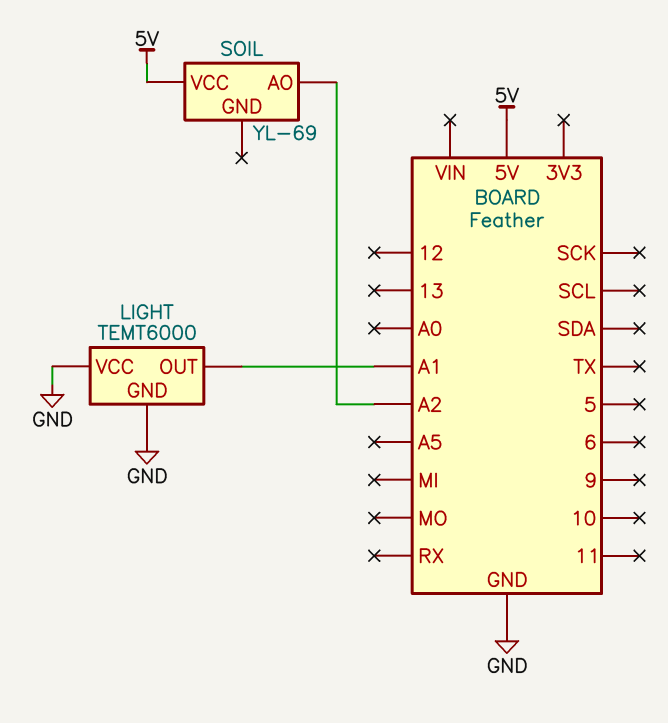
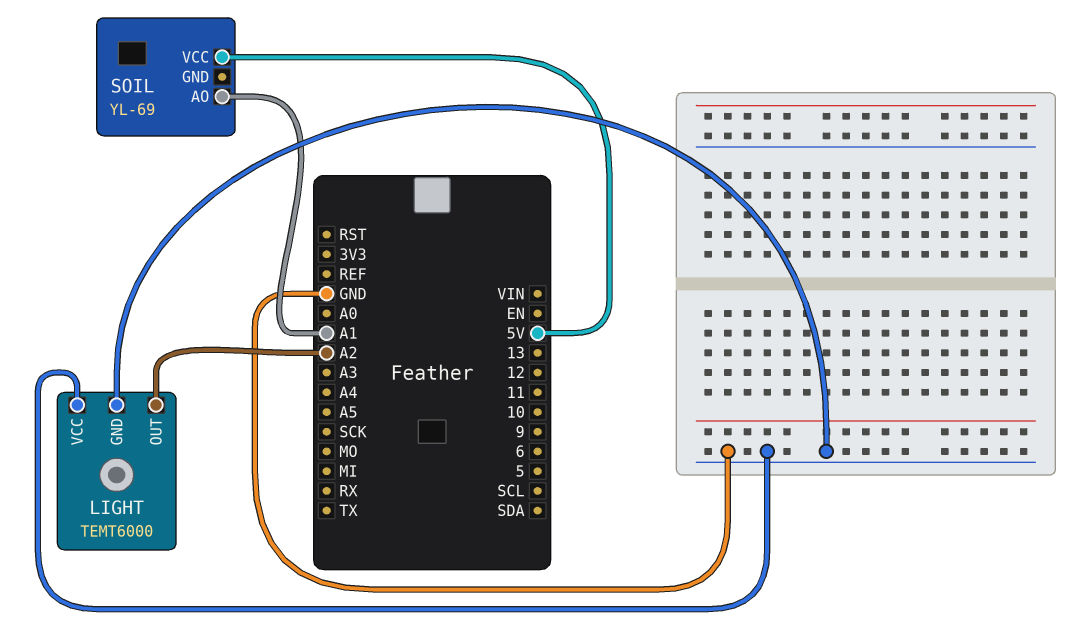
LIGHT pin OUT: A1 -> A2
SOIL pin AO: A2 -> A1

